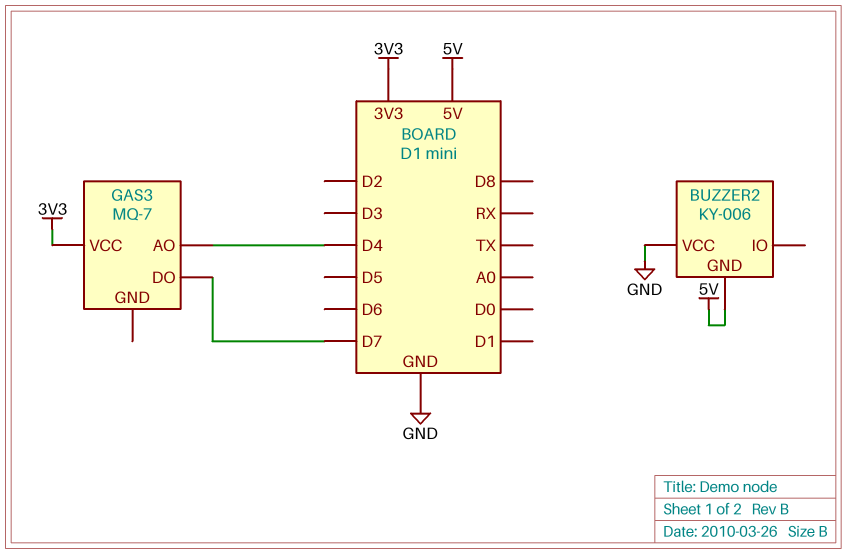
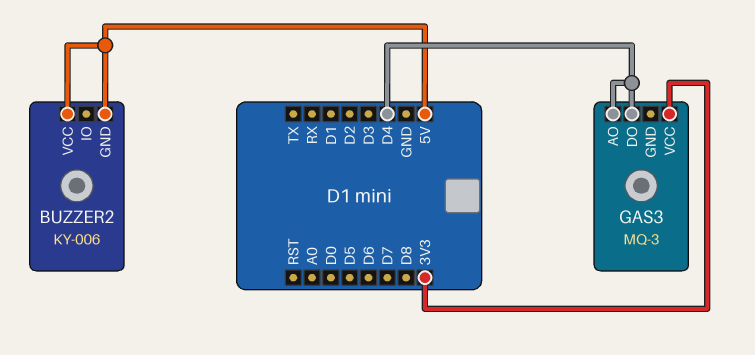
BUZZER2 pin VCC: GND -> 5V
GAS3: MQ-7 -> MQ-3
GAS3 pin DO: D7 -> D4

